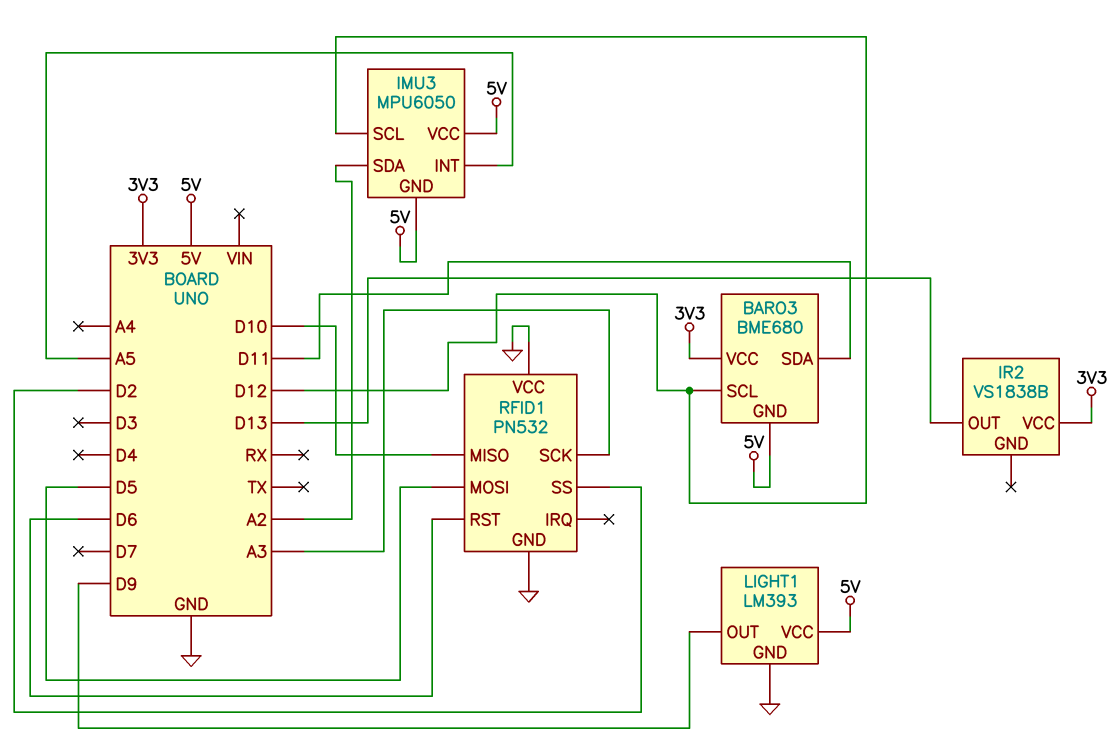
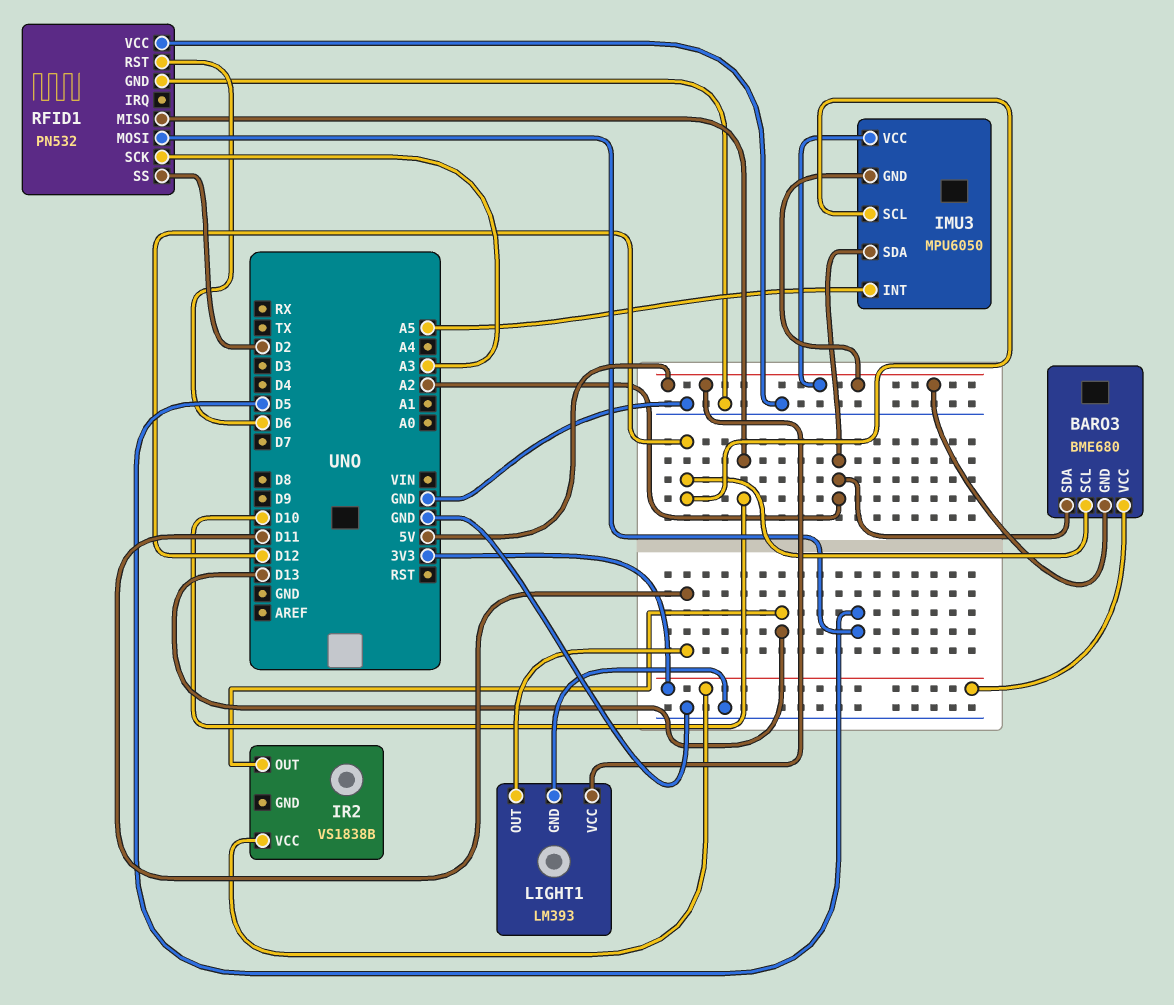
BARO3 pin SDA: D11 -> A2
LIGHT1 pin OUT: D9 -> D11

